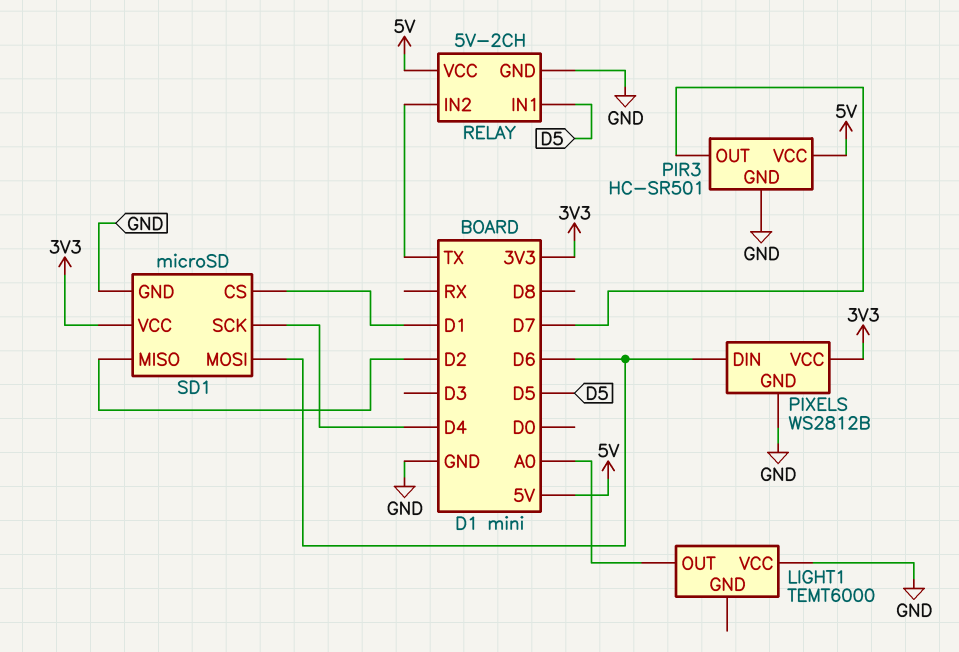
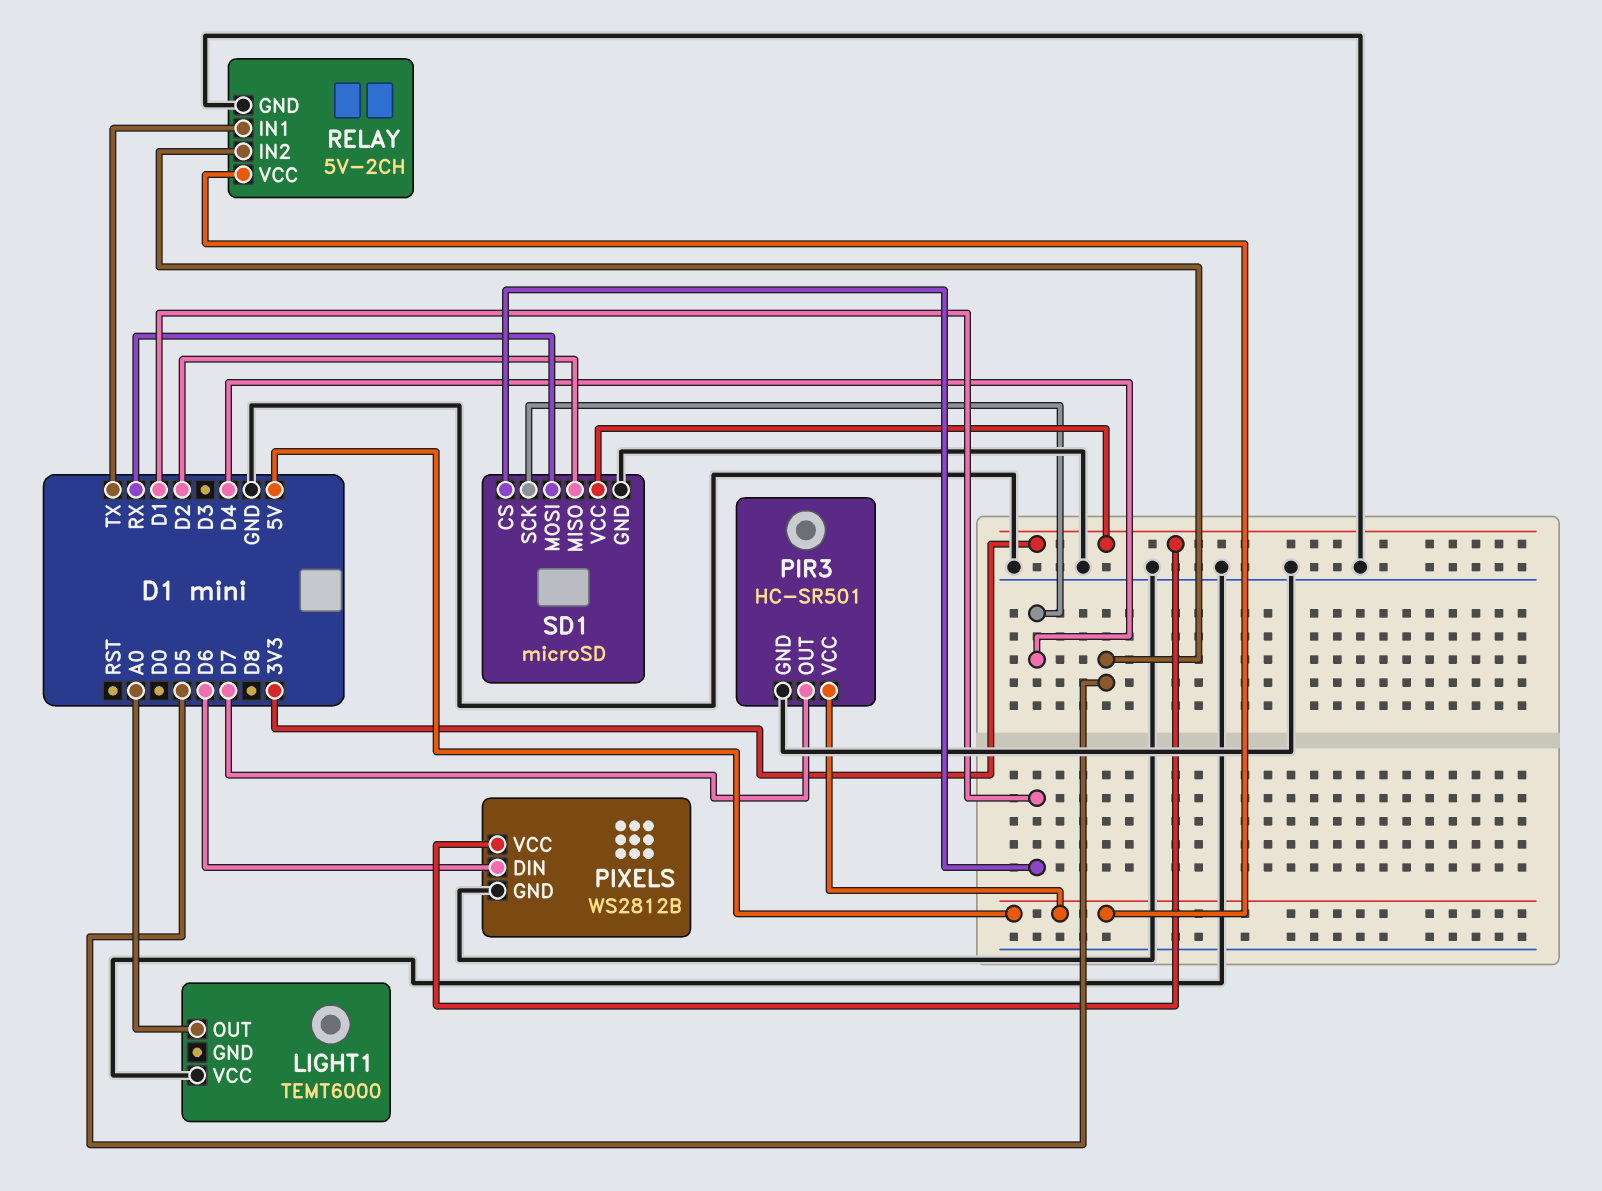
RELAY pin IN1: D5 -> TX
RELAY pin IN2: TX -> D5
SD1 pin MOSI: D6 -> RX

